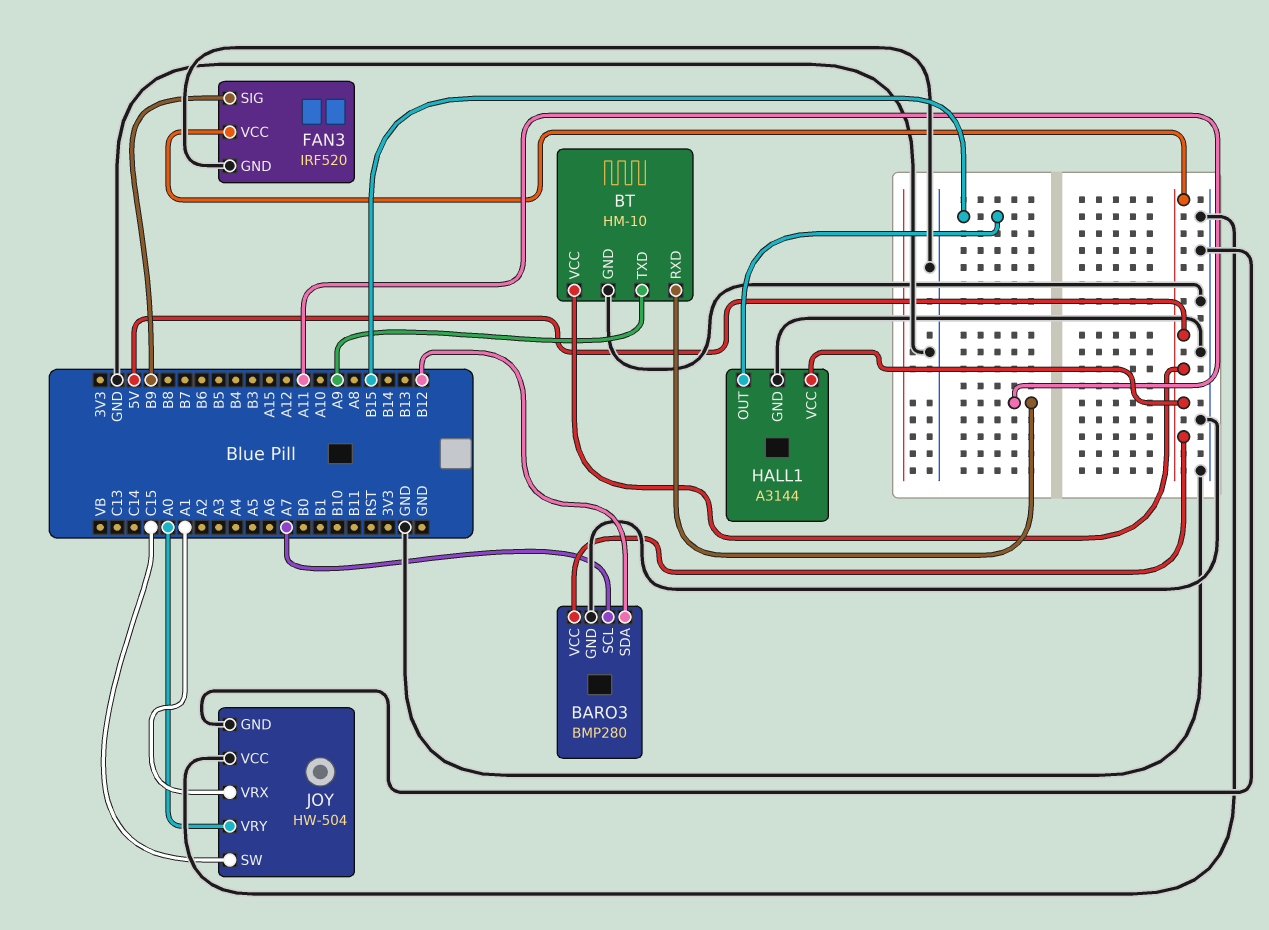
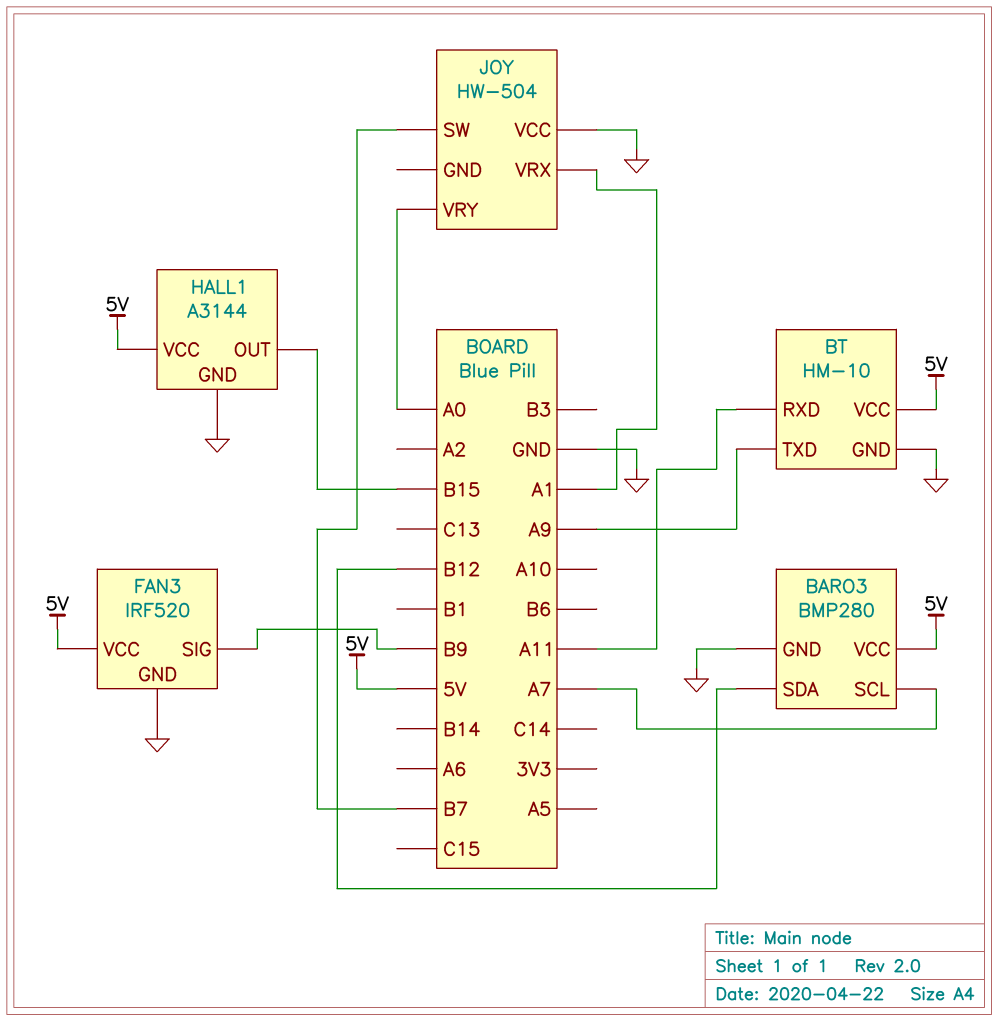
JOY pin GND: GND -> none
JOY pin SW: C15 -> B7

